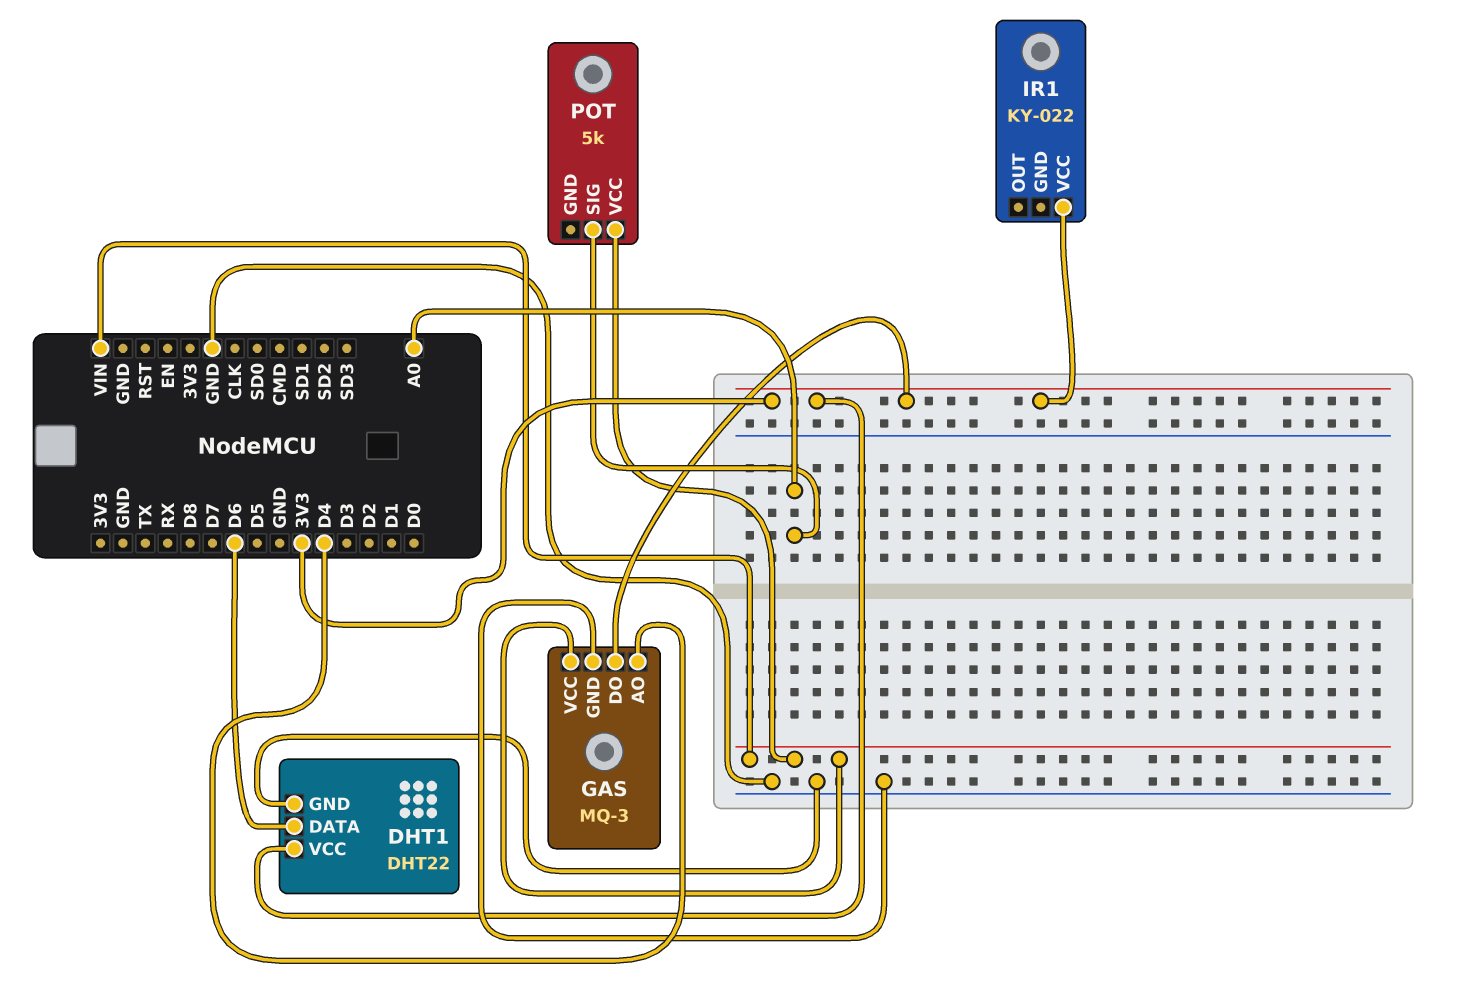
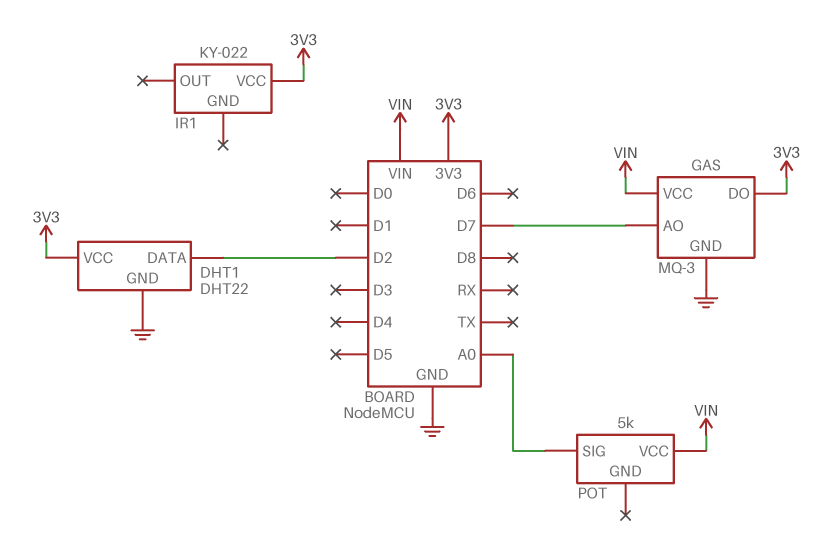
DHT1 pin DATA: D6 -> D2
GAS pin AO: D4 -> D7

